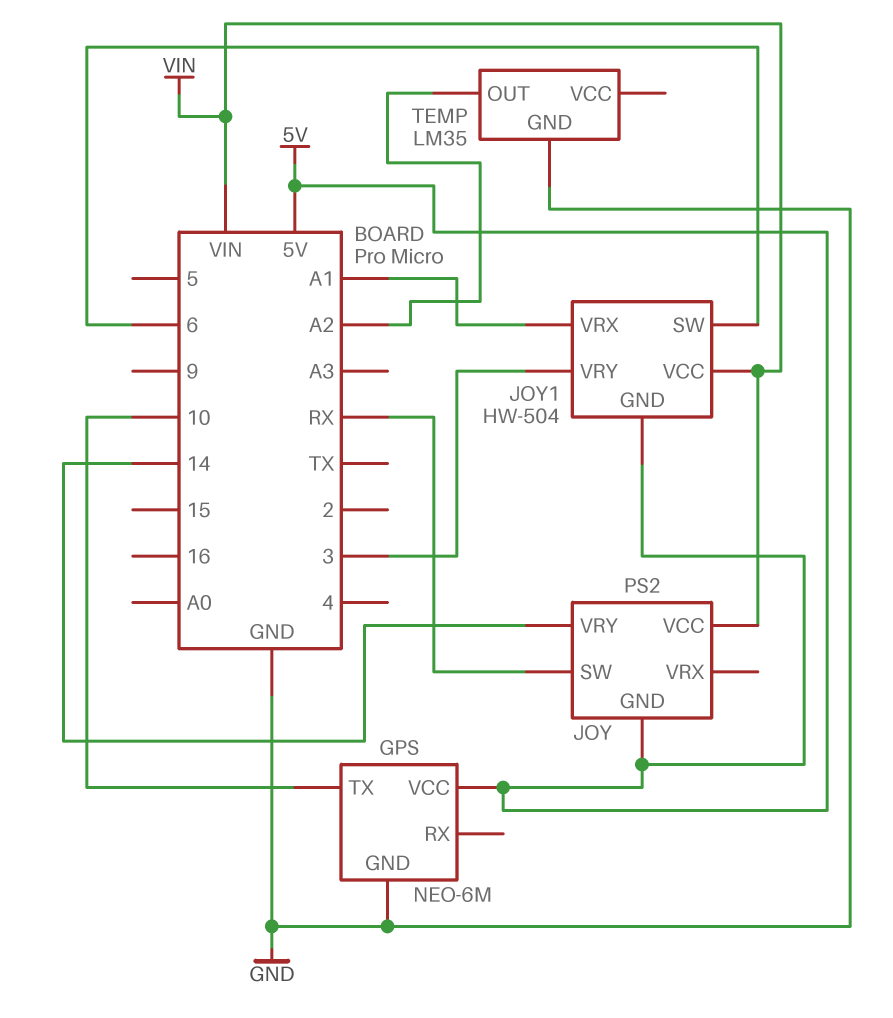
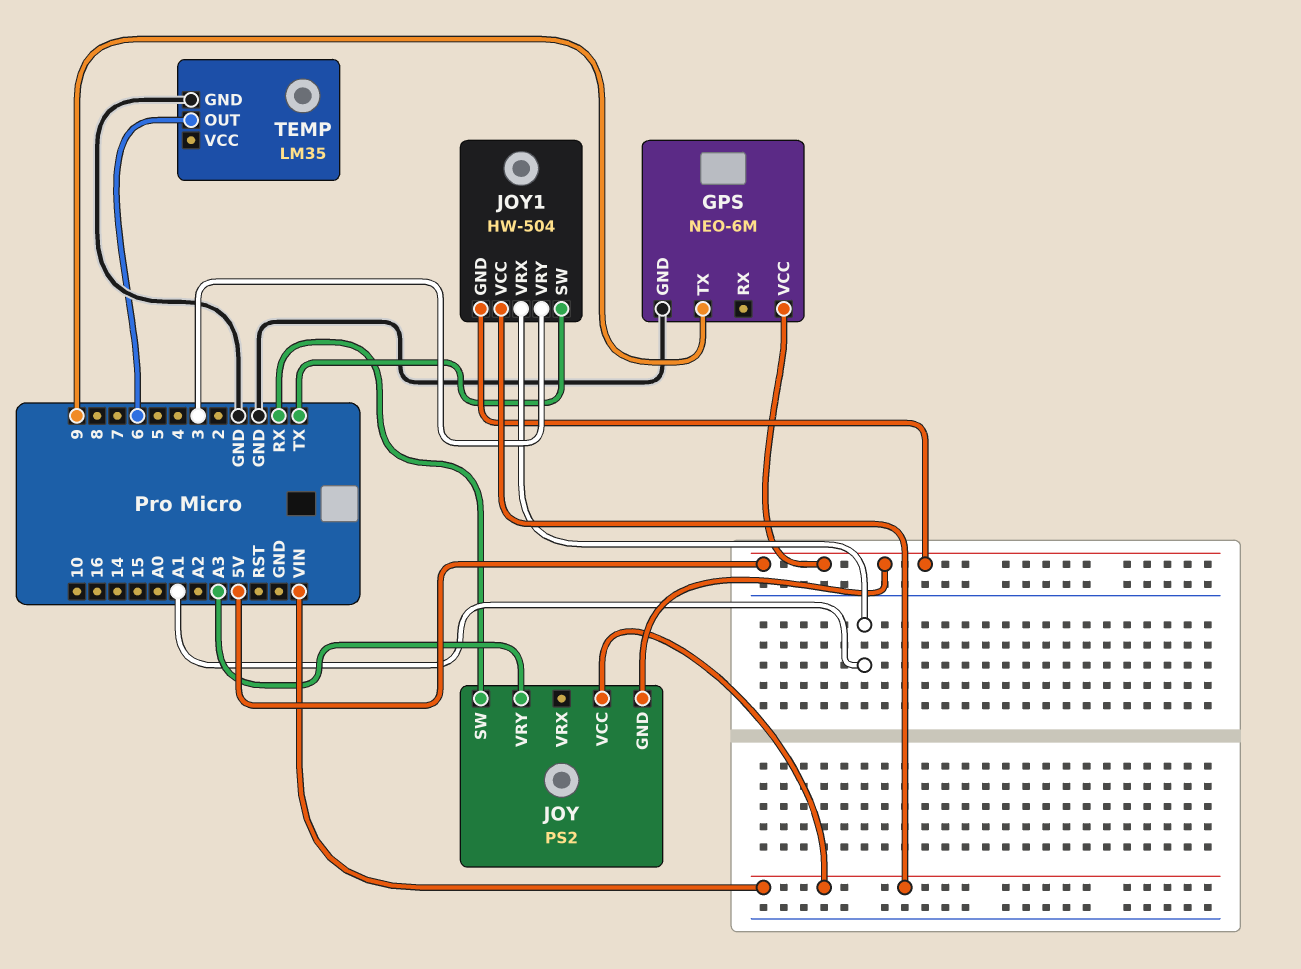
GPS pin TX: 10 -> 9
JOY pin VRY: 14 -> A3
JOY1 pin SW: 6 -> TX
TEMP pin OUT: A2 -> 6

